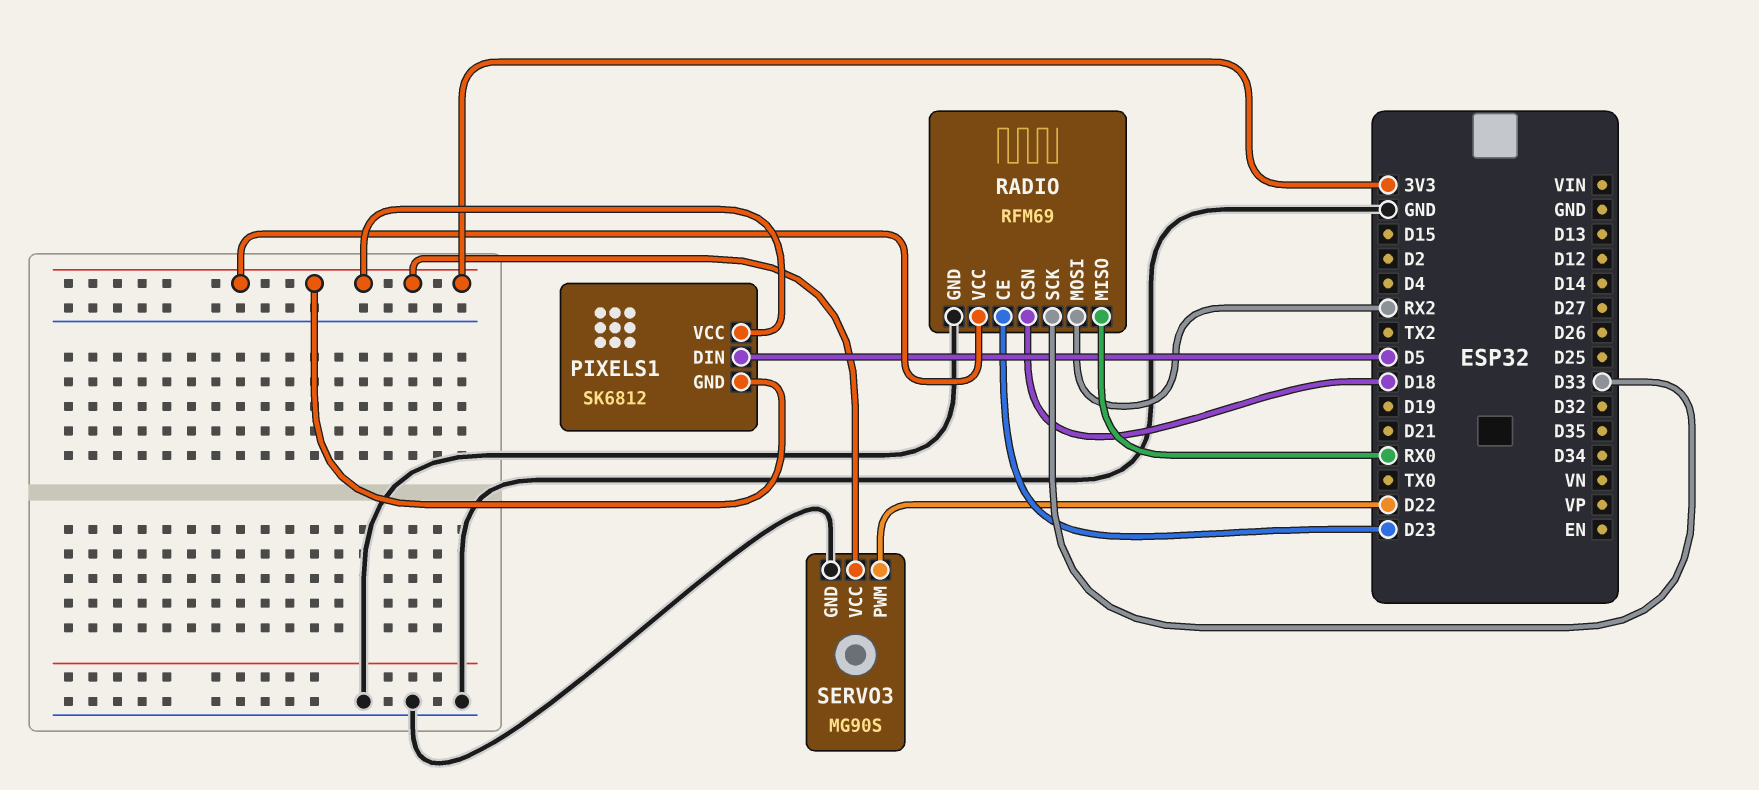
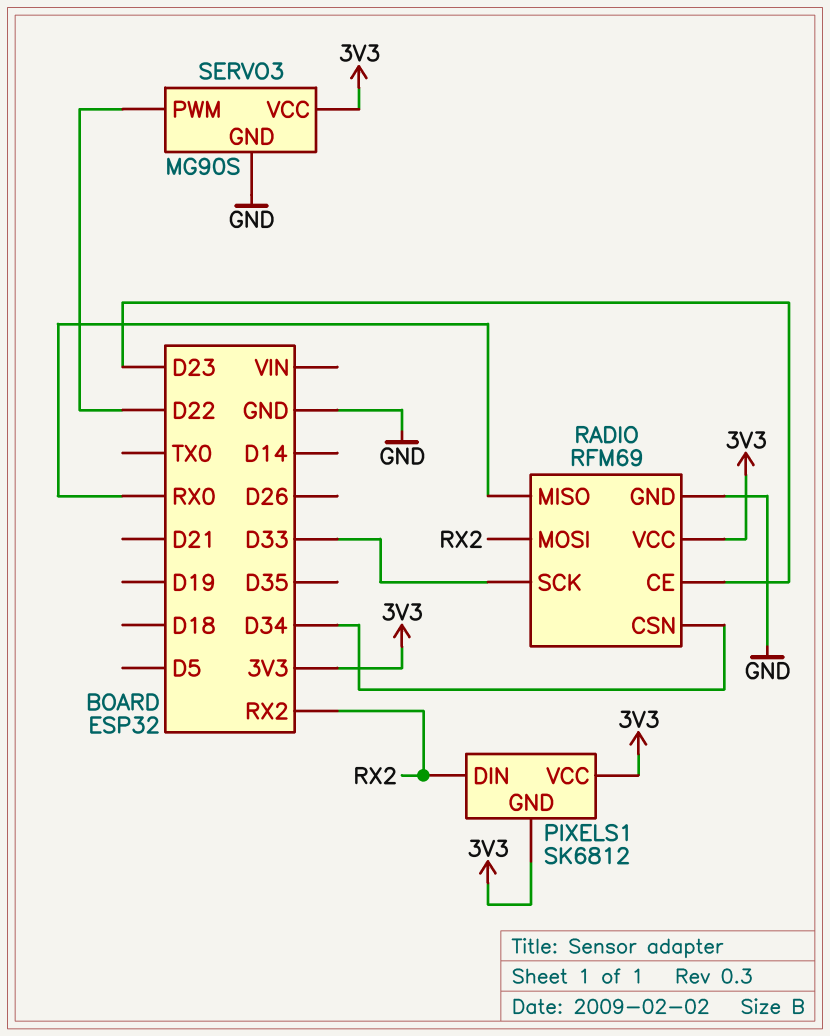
PIXELS1 pin DIN: D5 -> RX2
RADIO pin CSN: D18 -> D34

